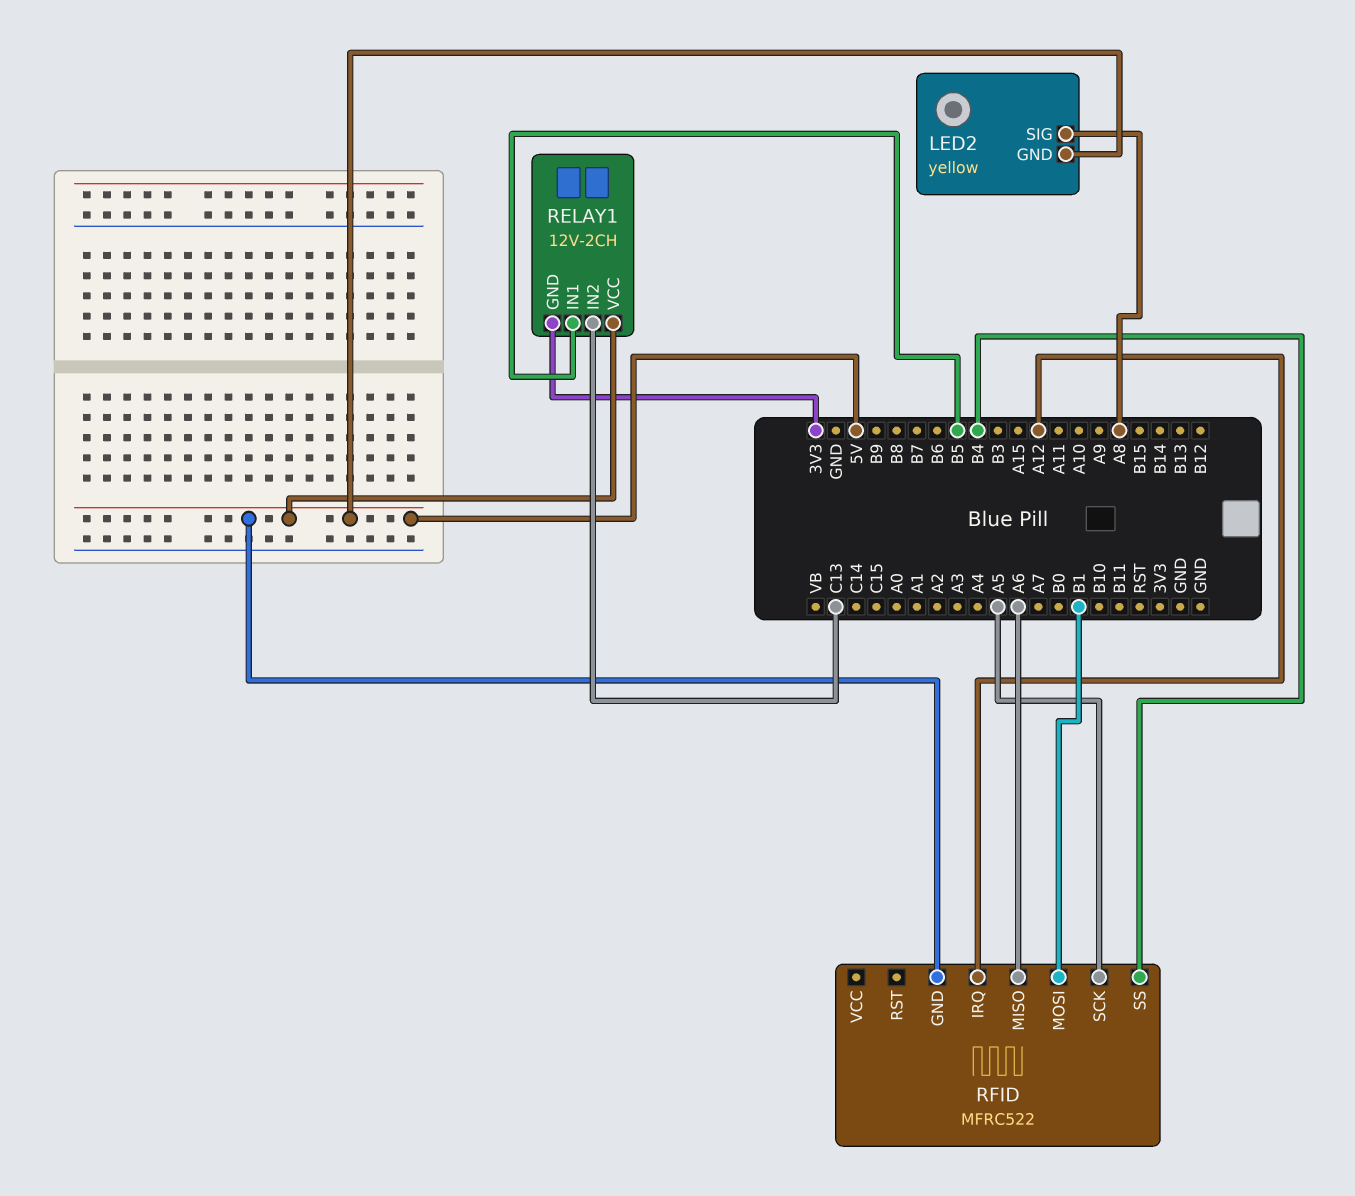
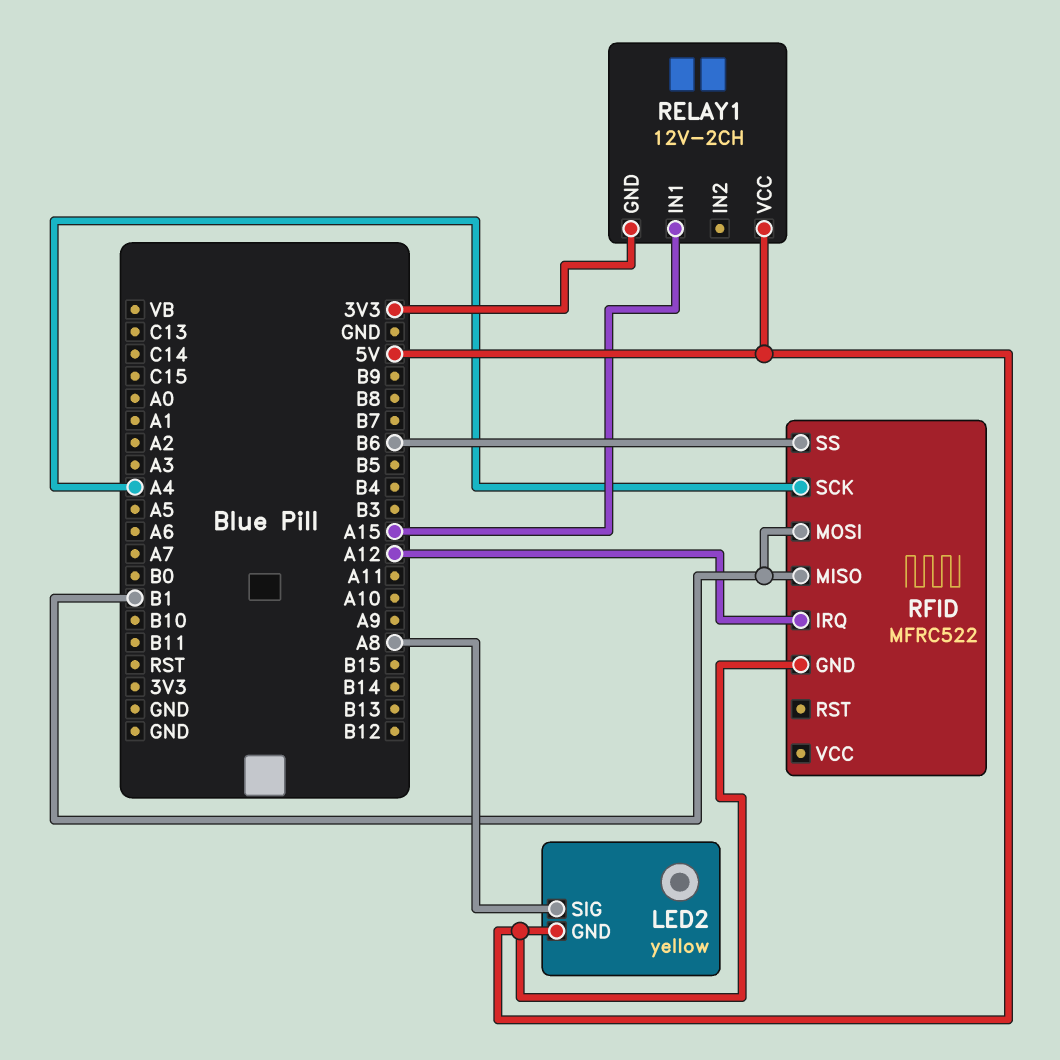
RELAY1 pin IN1: B5 -> A15
RELAY1 pin IN2: C13 -> none
RFID pin MISO: A6 -> B1
RFID pin SCK: A5 -> A4
RFID pin SS: B4 -> B6

